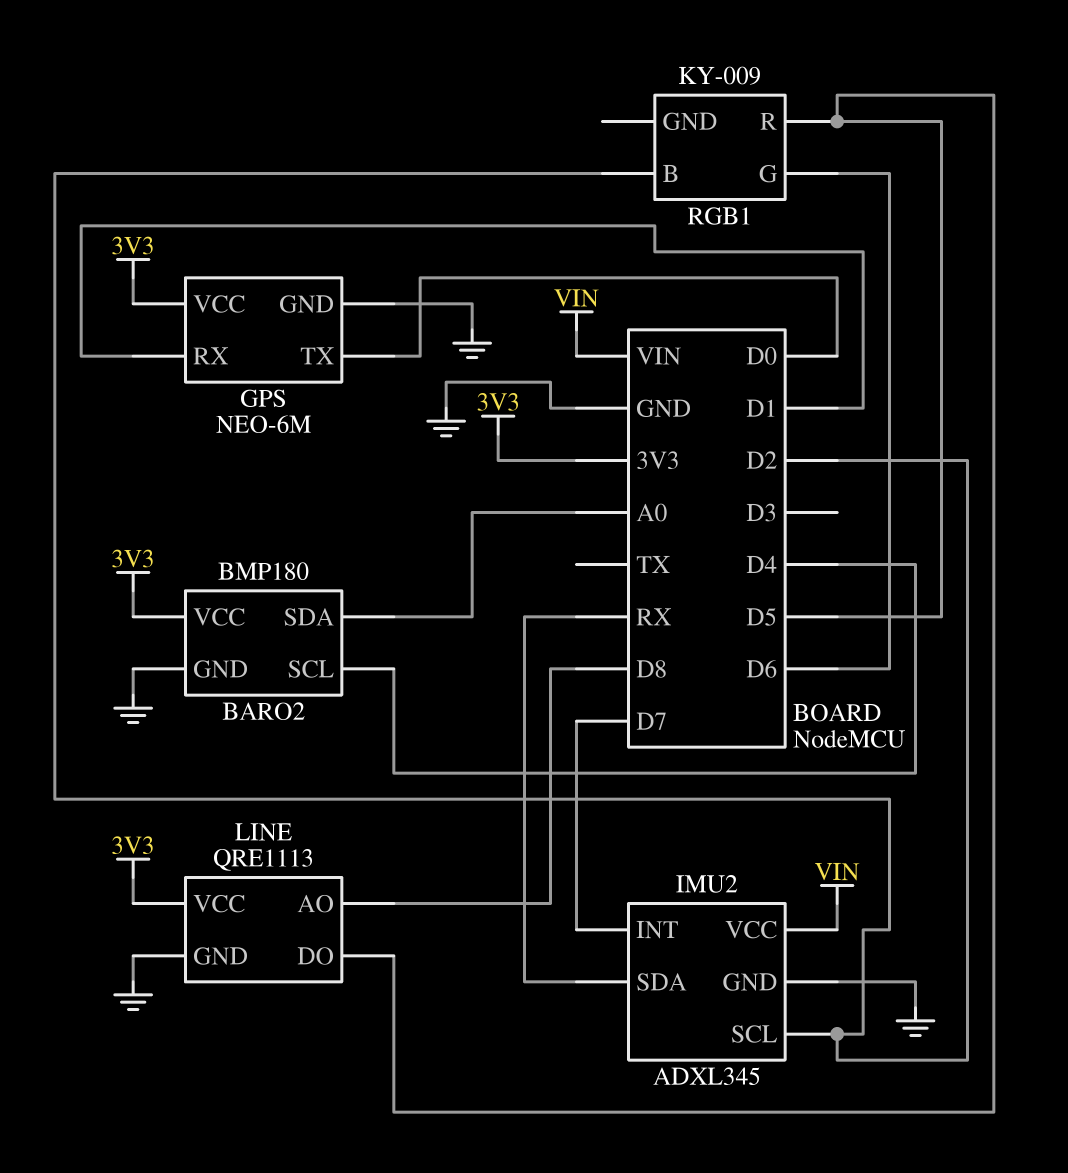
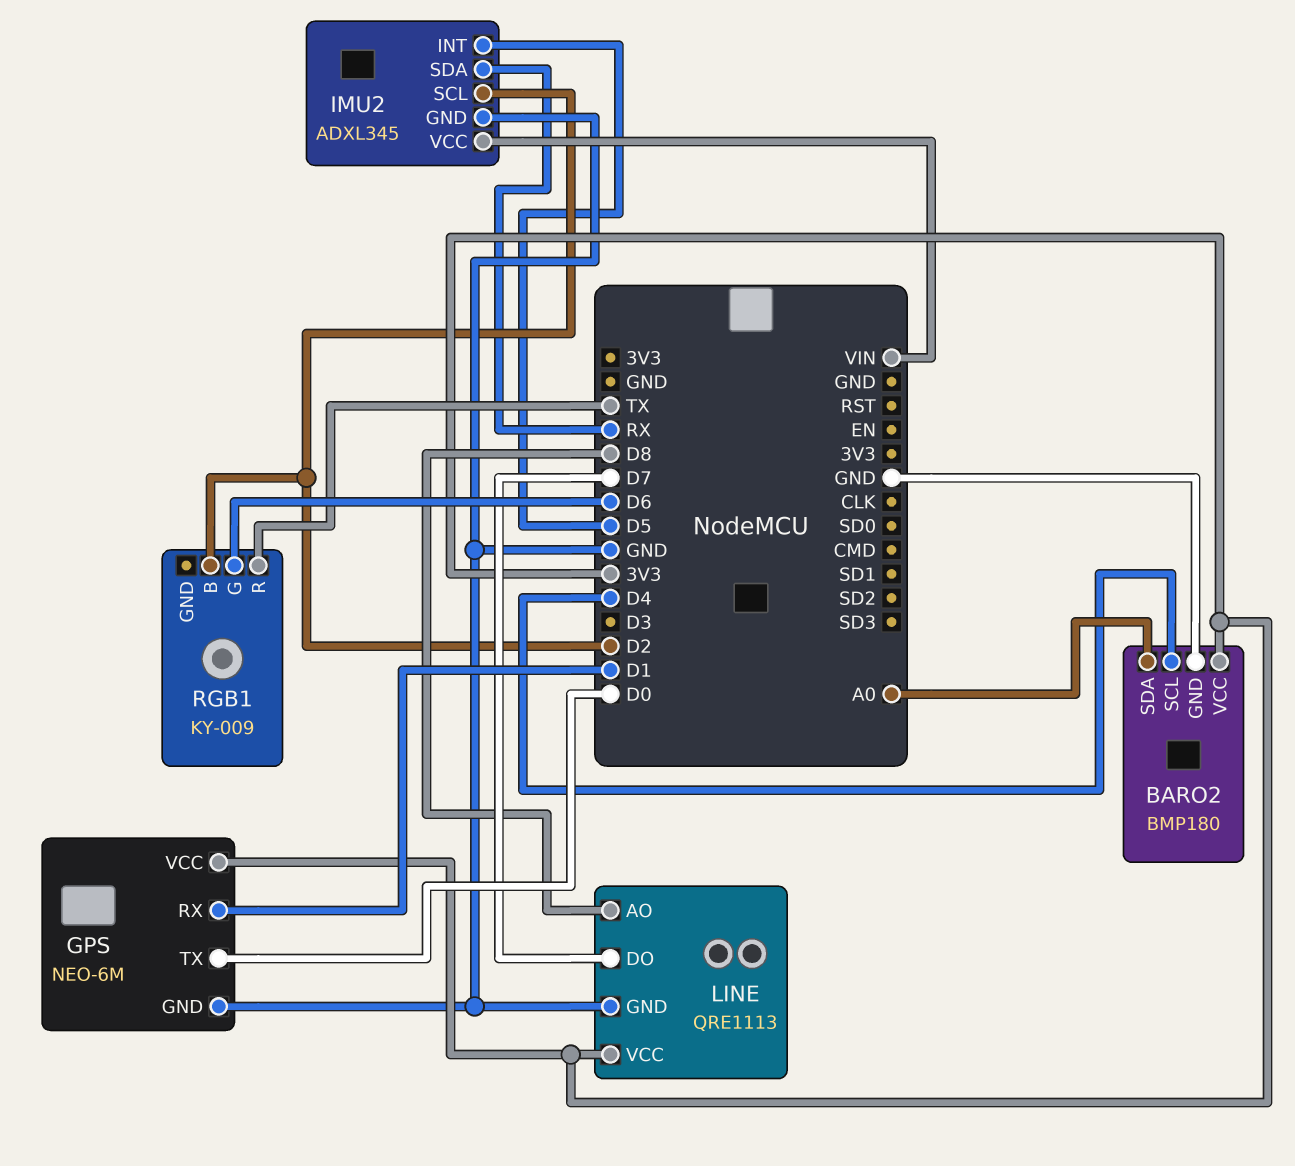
IMU2 pin INT: D7 -> D5
LINE pin DO: D5 -> D7
RGB1 pin R: D5 -> TX

